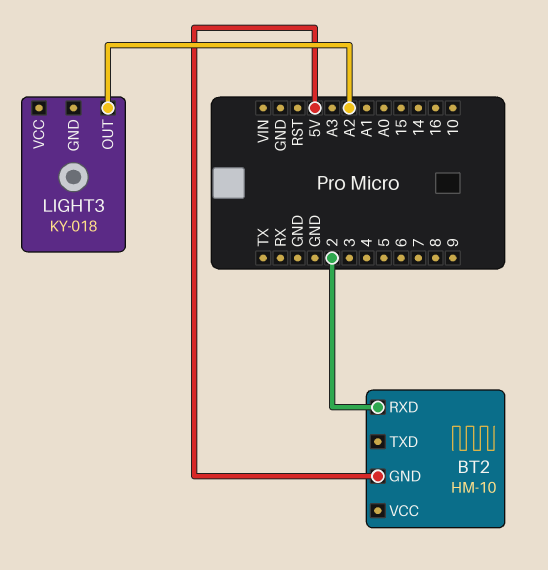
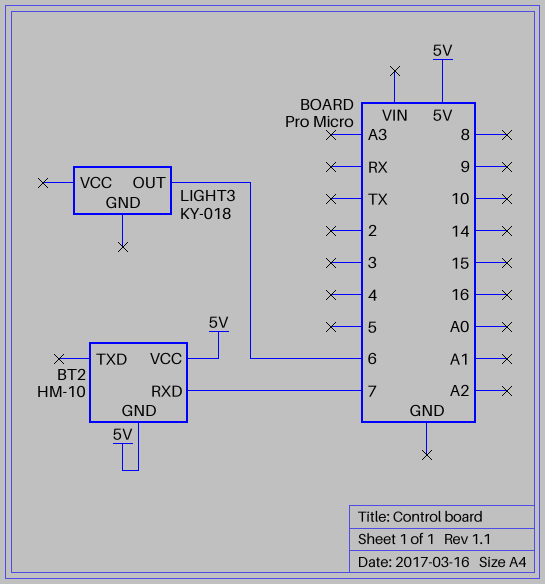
BT2 pin RXD: 2 -> 7
BT2 pin VCC: none -> 5V
LIGHT3 pin OUT: A2 -> 6

